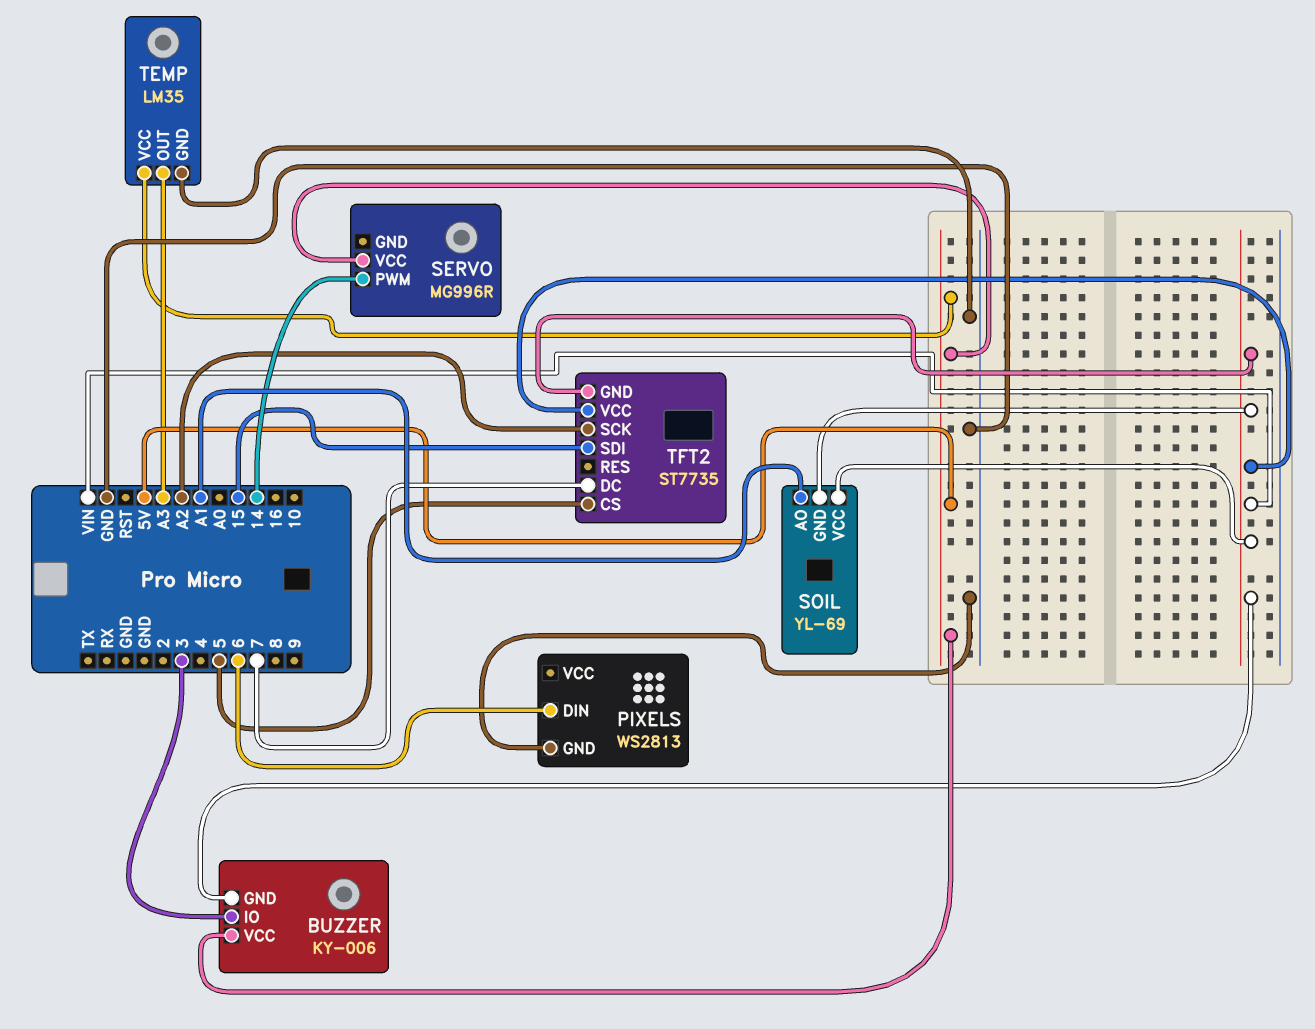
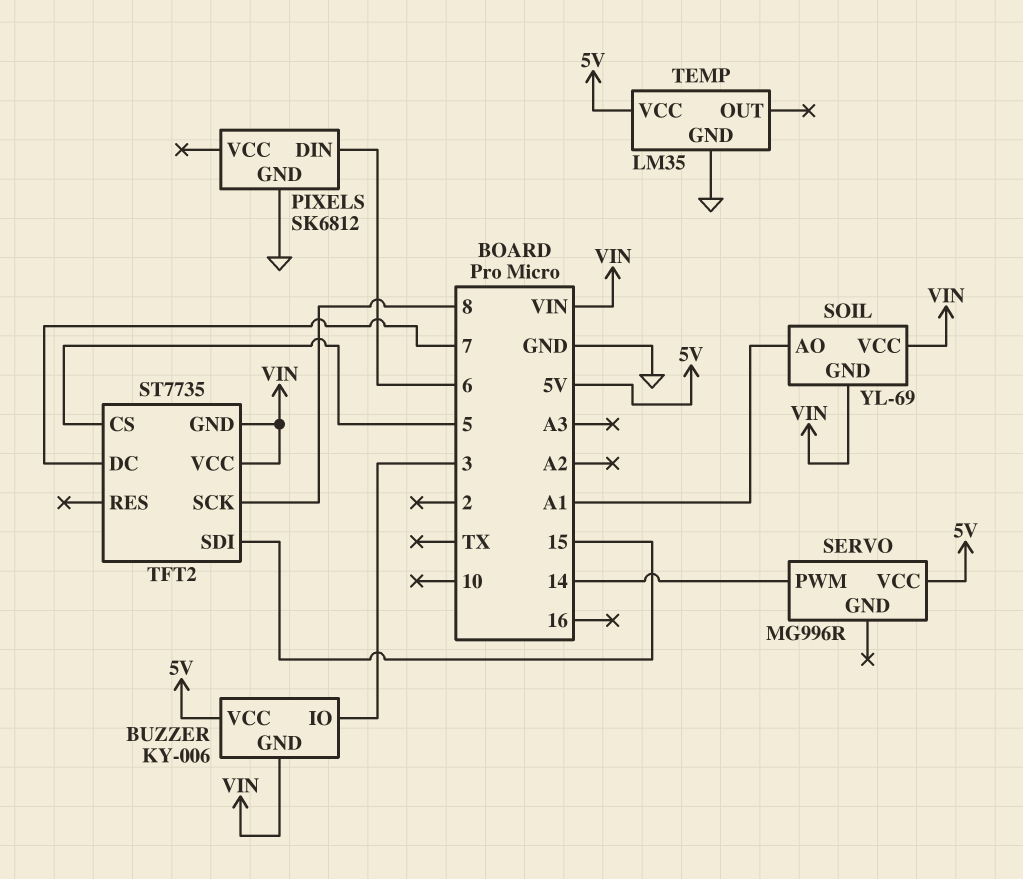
PIXELS: WS2813 -> SK6812
TEMP pin OUT: A3 -> none
TFT2 pin SCK: A2 -> 8

